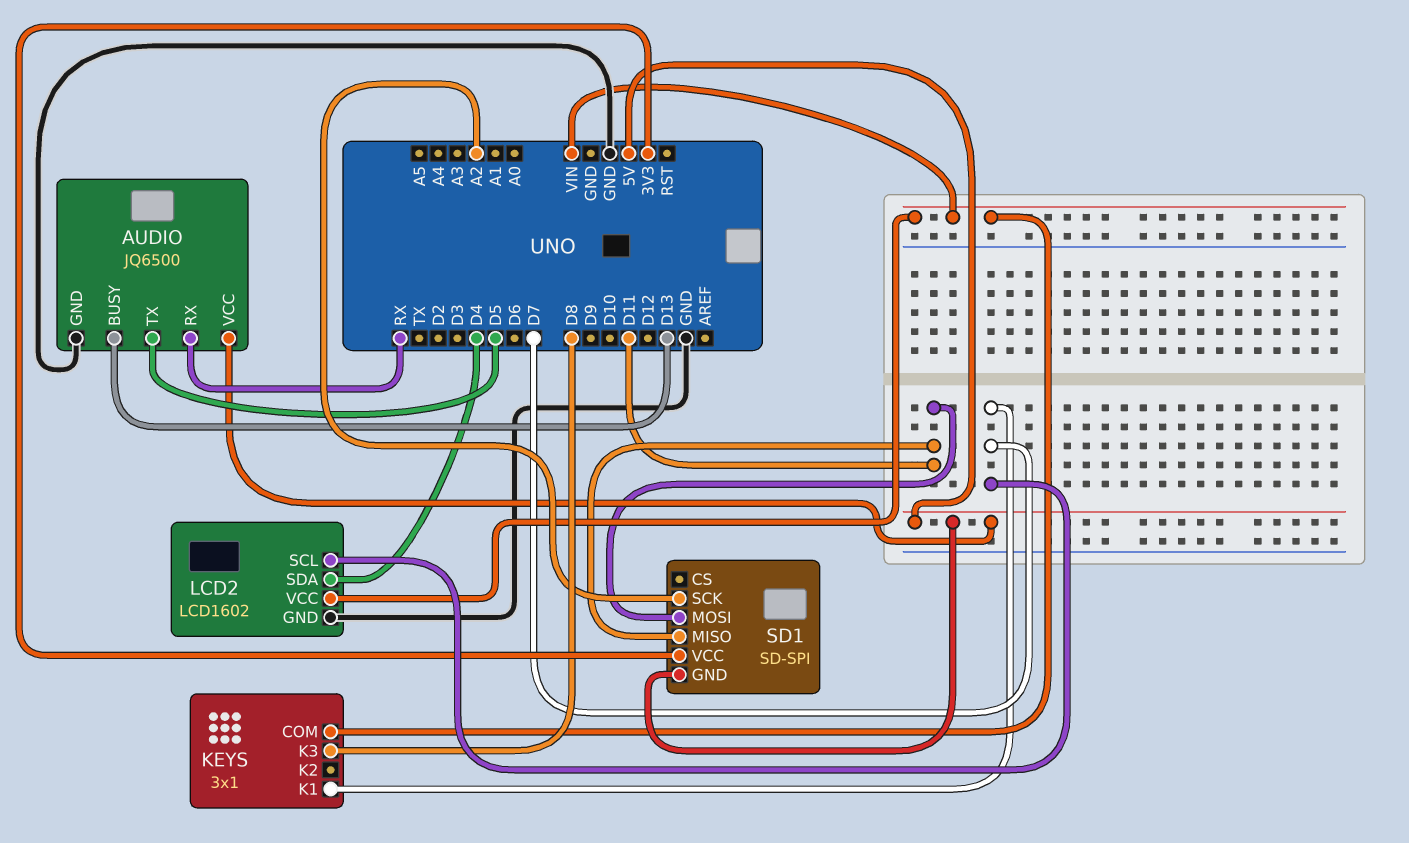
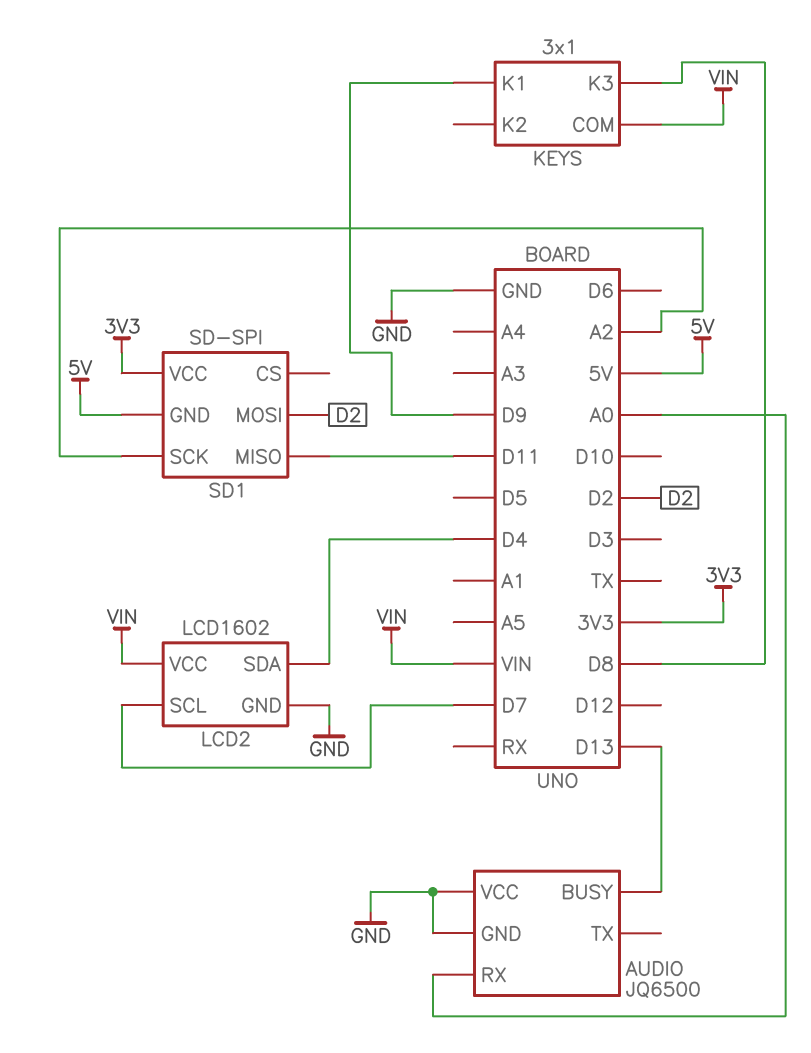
AUDIO pin RX: RX -> A0
AUDIO pin TX: D5 -> none
AUDIO pin VCC: 5V -> GND
KEYS pin K1: D7 -> D9
SD1 pin MOSI: D11 -> D2

